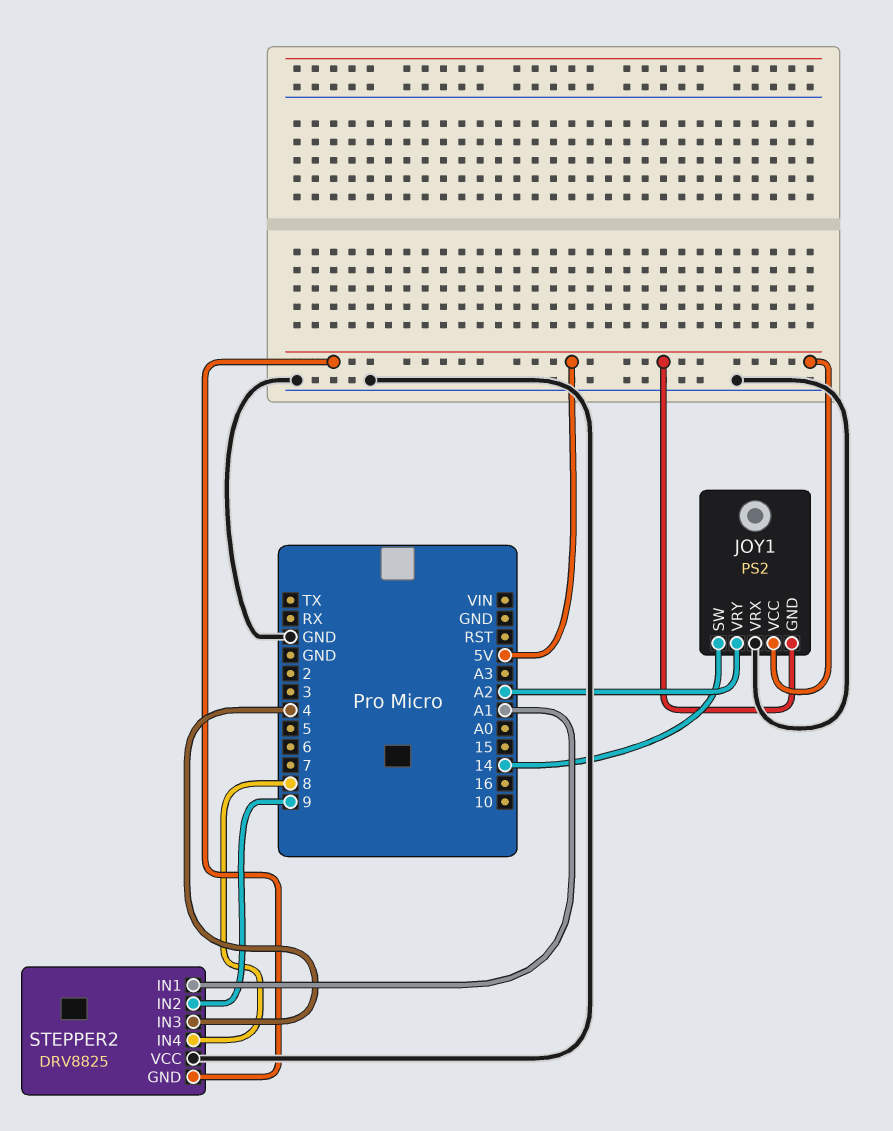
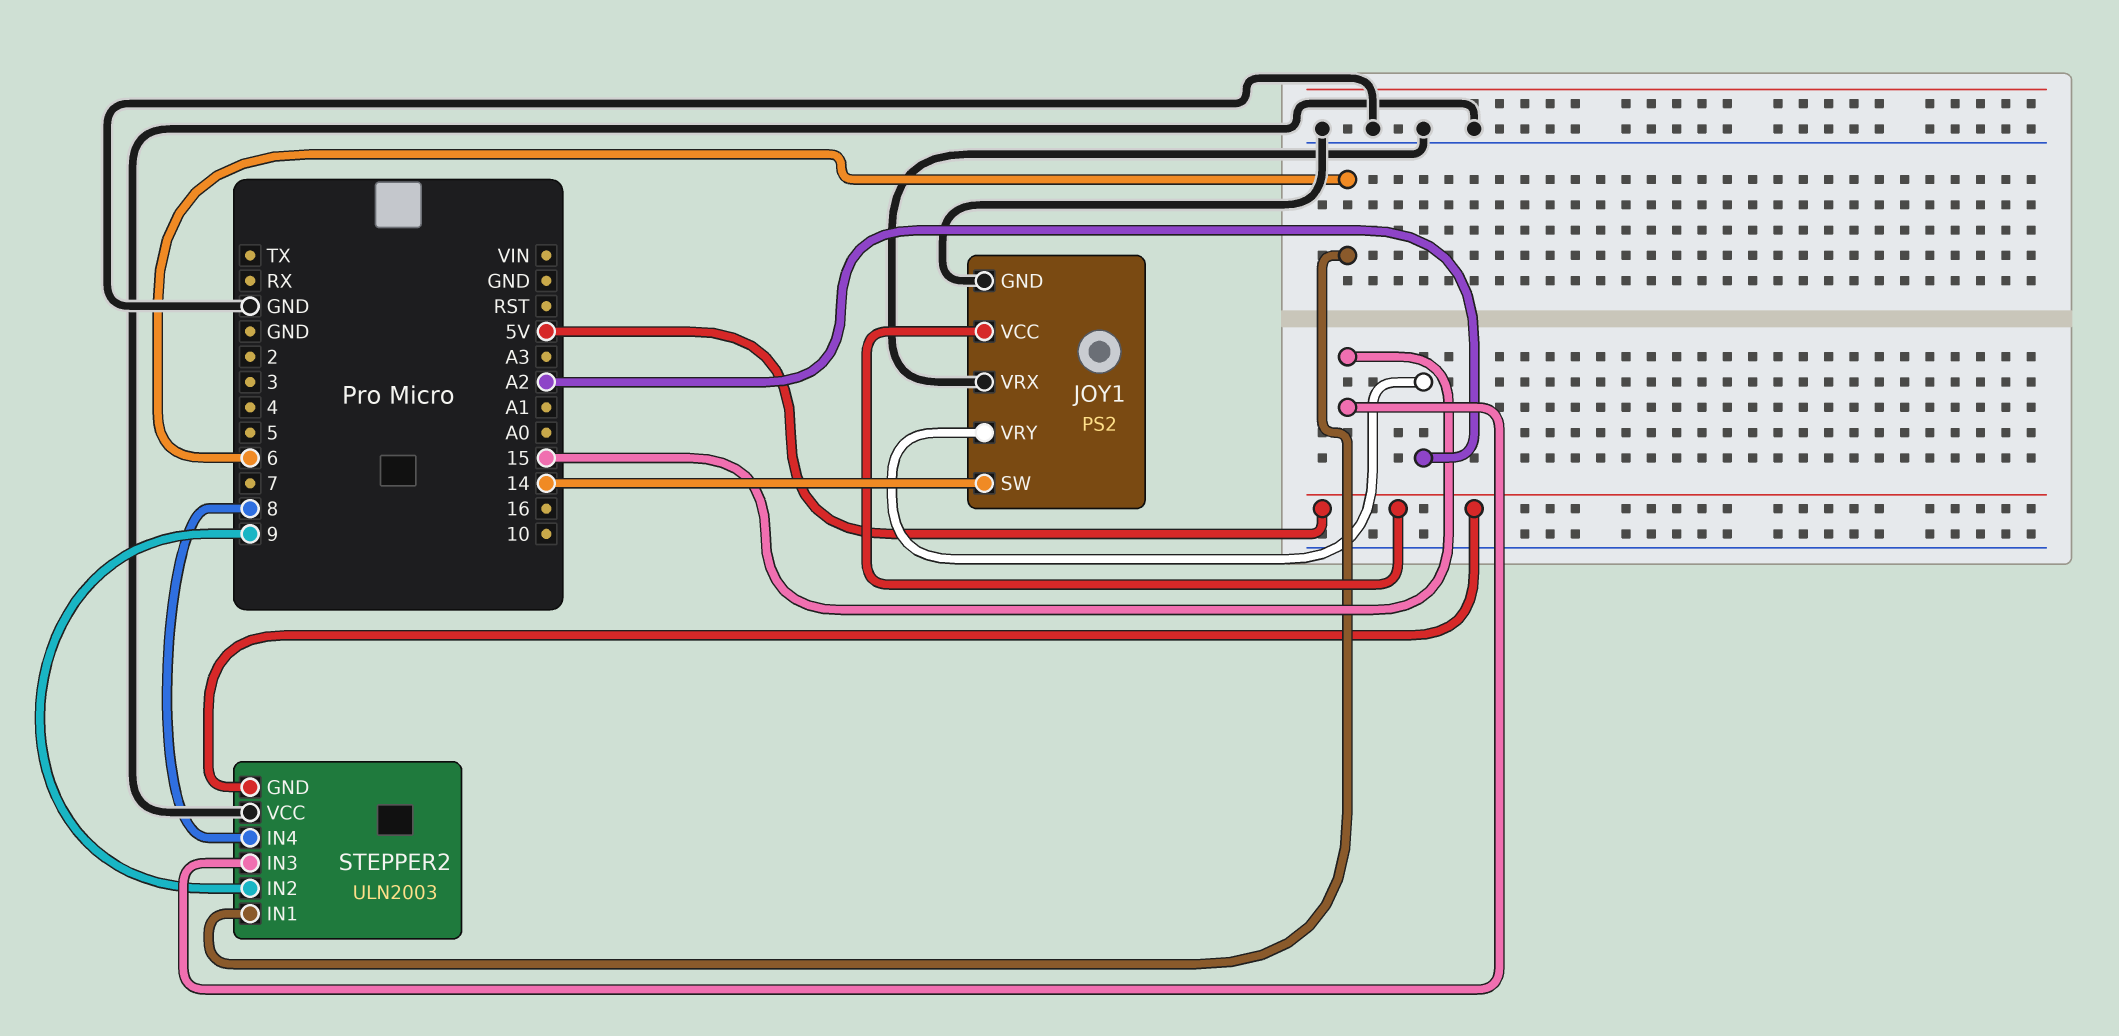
JOY1 pin GND: 5V -> GND
STEPPER2: DRV8825 -> ULN2003
STEPPER2 pin IN1: A1 -> 6
STEPPER2 pin IN3: 4 -> 15

